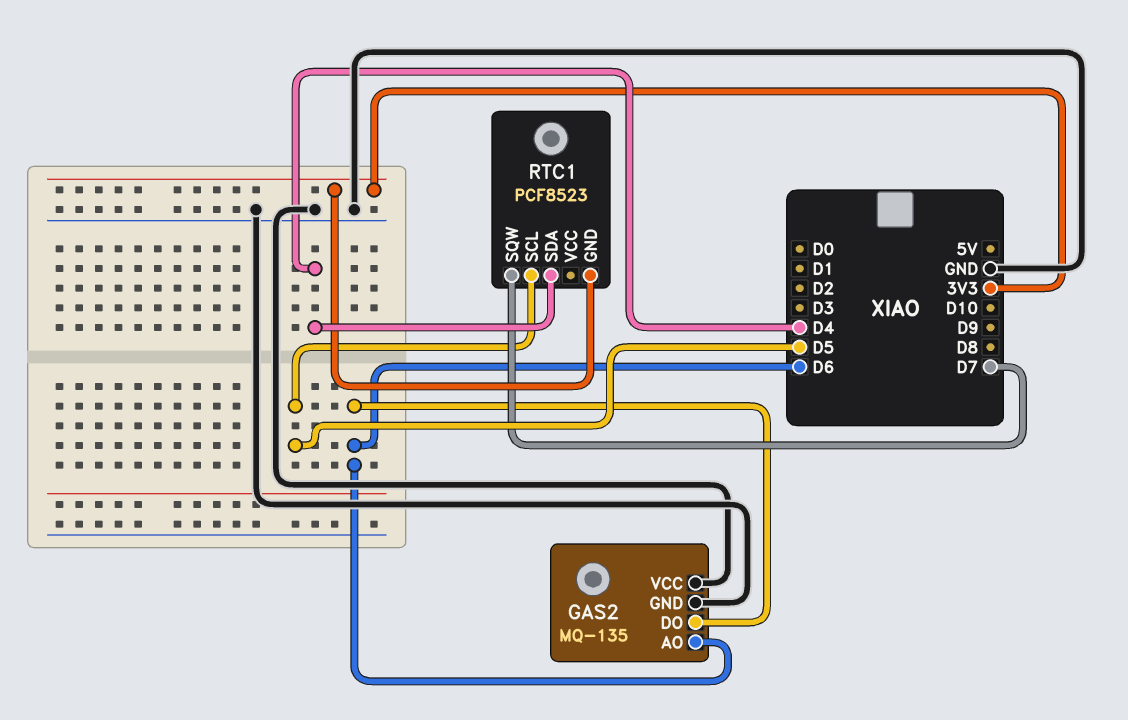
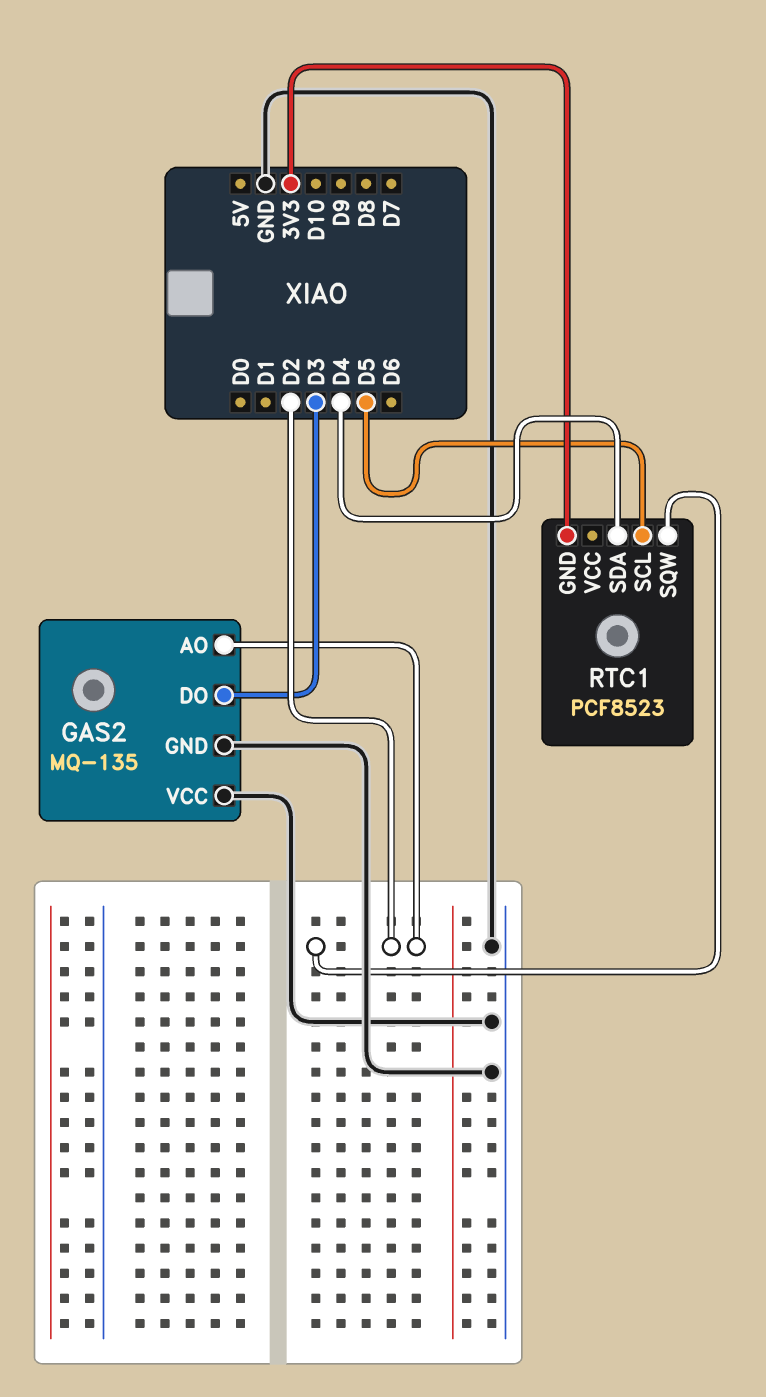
GAS2 pin AO: D6 -> D2
GAS2 pin DO: D6 -> D3
RTC1 pin SQW: D7 -> D2

